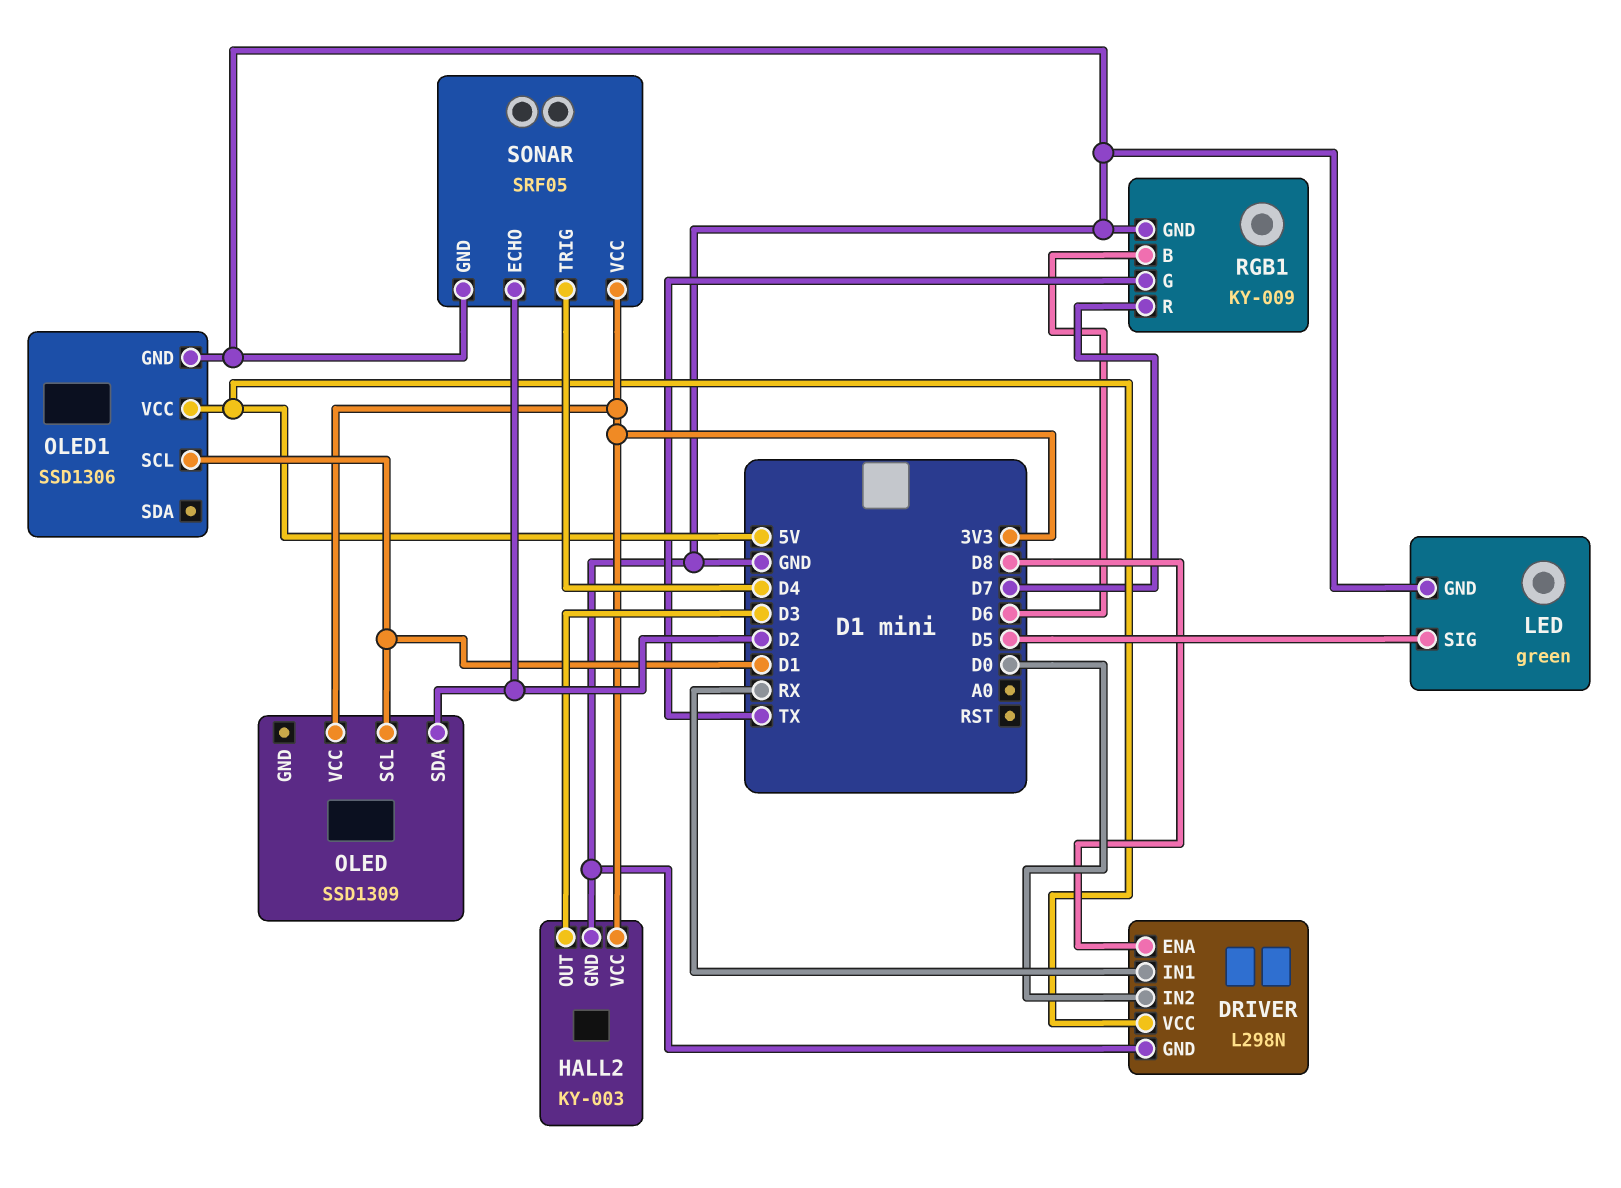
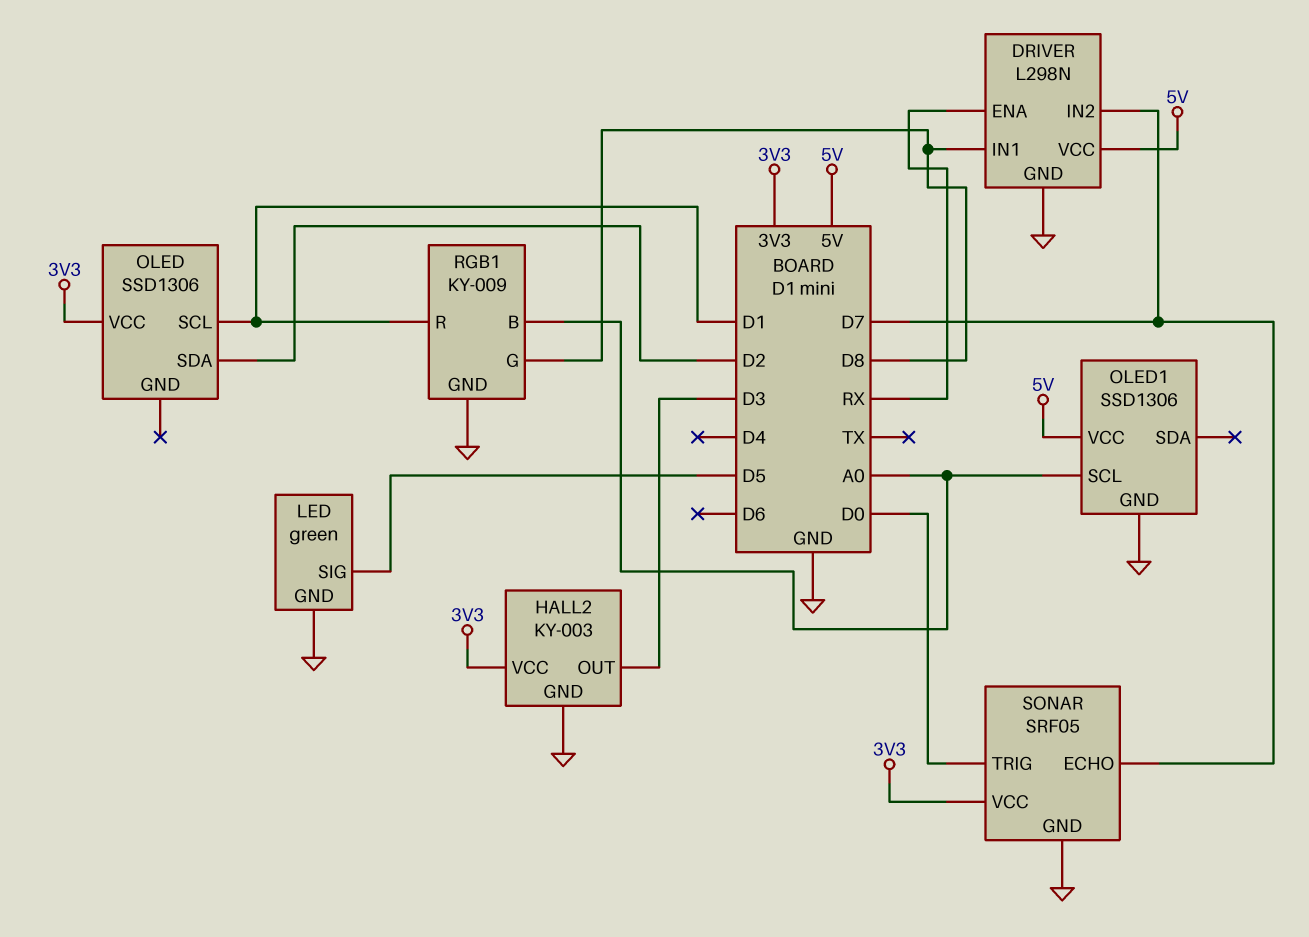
DRIVER pin ENA: D8 -> RX
DRIVER pin IN1: RX -> D8
DRIVER pin IN2: D0 -> D7
OLED: SSD1309 -> SSD1306
OLED1 pin SCL: D1 -> A0
RGB1 pin B: D6 -> A0
RGB1 pin G: TX -> D8
RGB1 pin R: D7 -> D1
SONAR pin ECHO: D2 -> D7
SONAR pin TRIG: D4 -> D0

